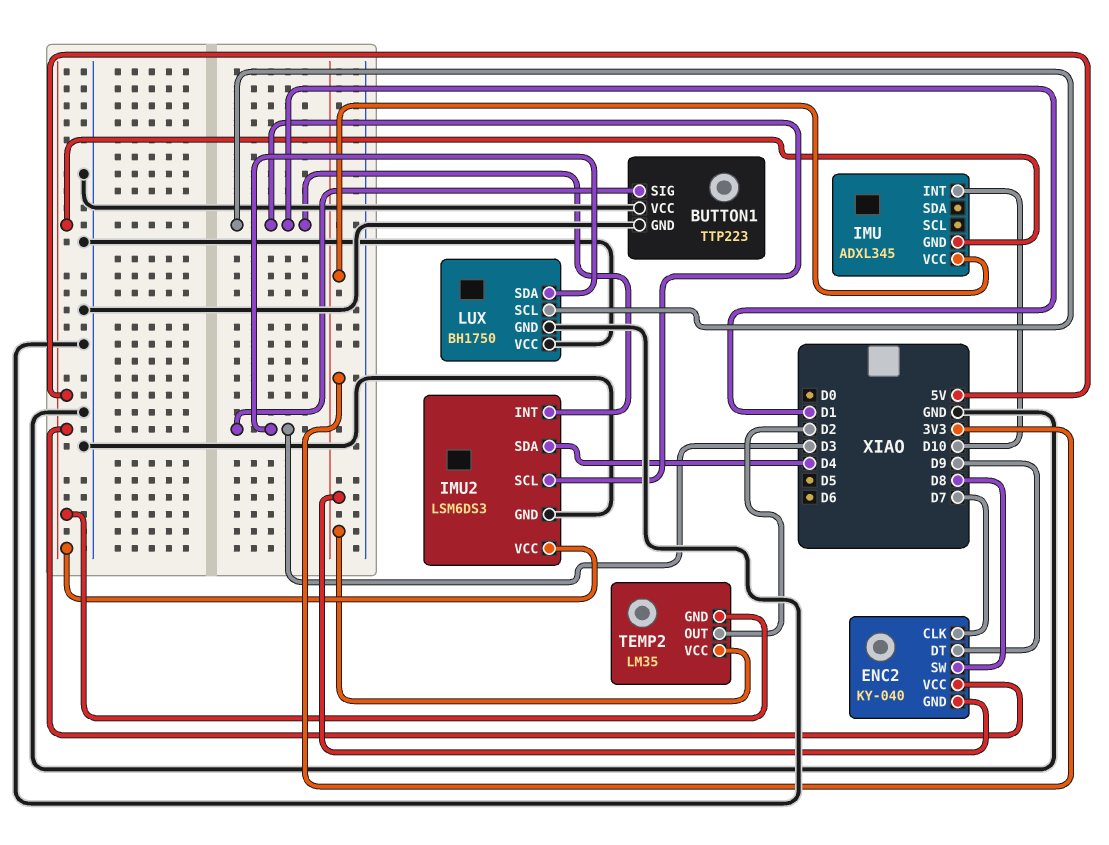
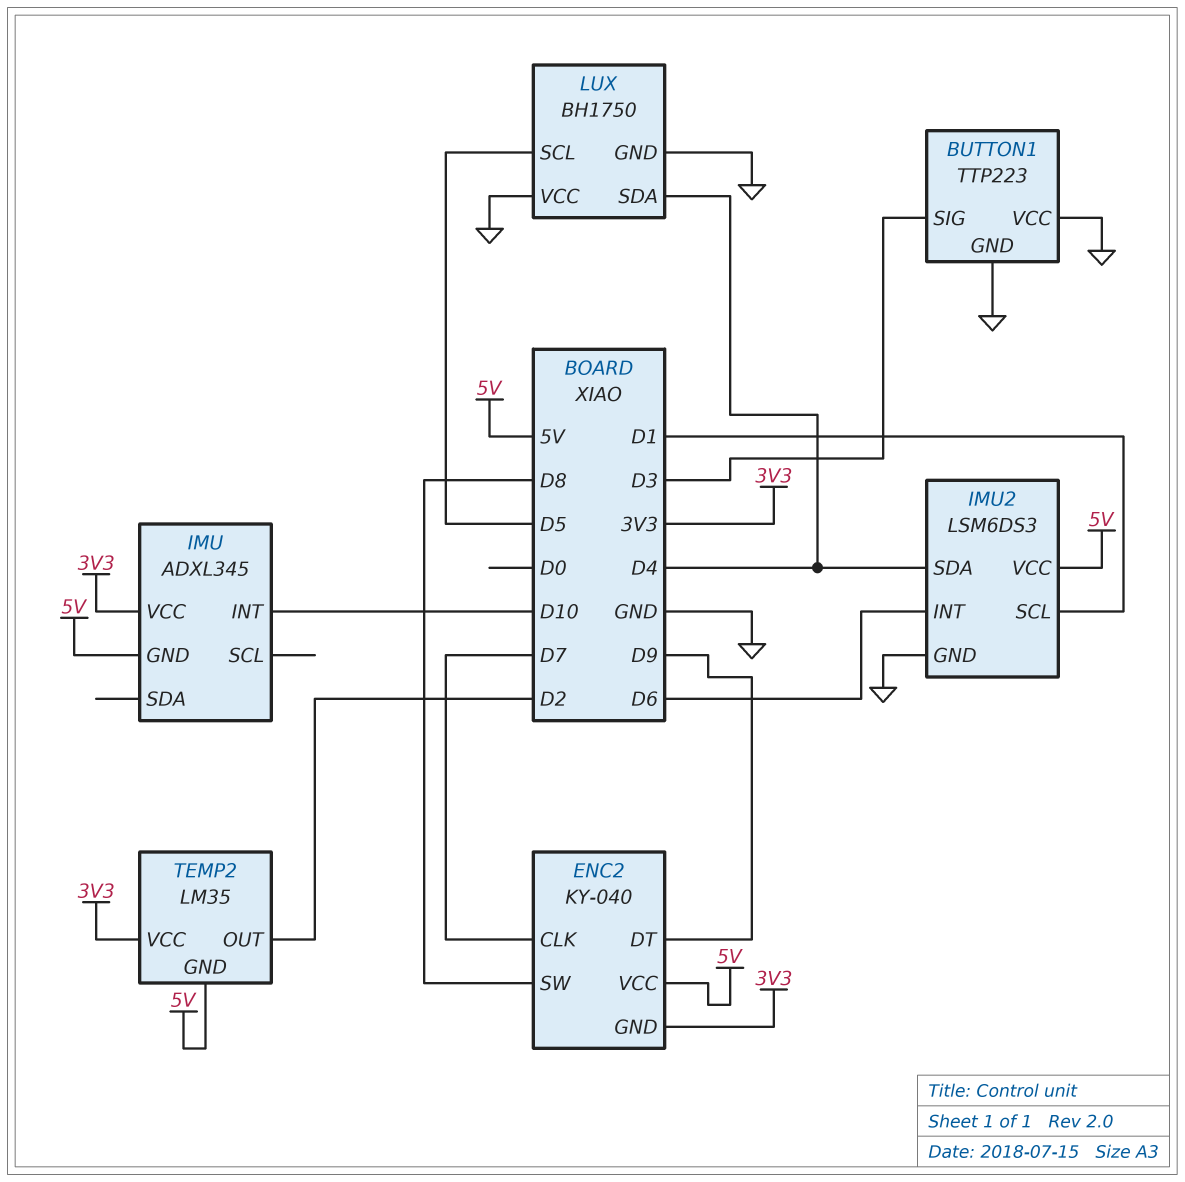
IMU2 pin INT: D1 -> D6
LUX pin SCL: D1 -> D5
LUX pin SDA: D3 -> D4

